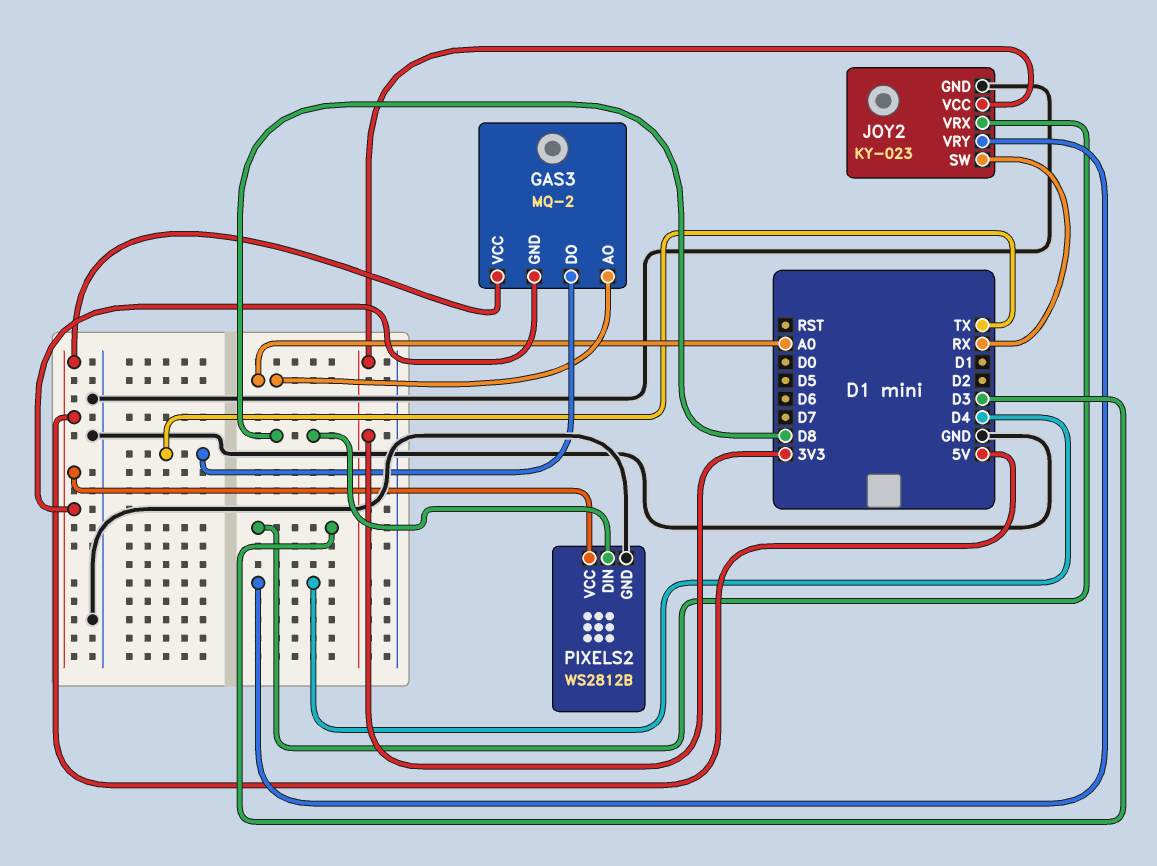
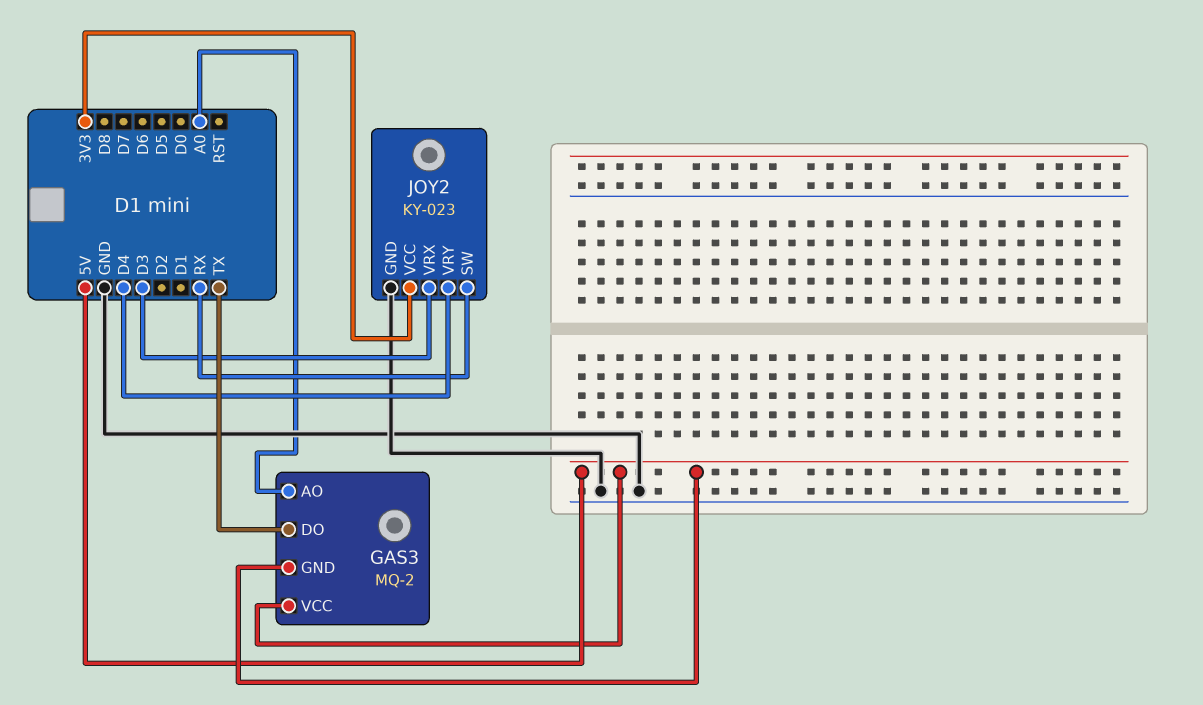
PIXELS2: WS2812B -> none
PIXELS2 pin DIN: D8 -> none
PIXELS2 pin GND: GND -> none
PIXELS2 pin VCC: 5V -> none

